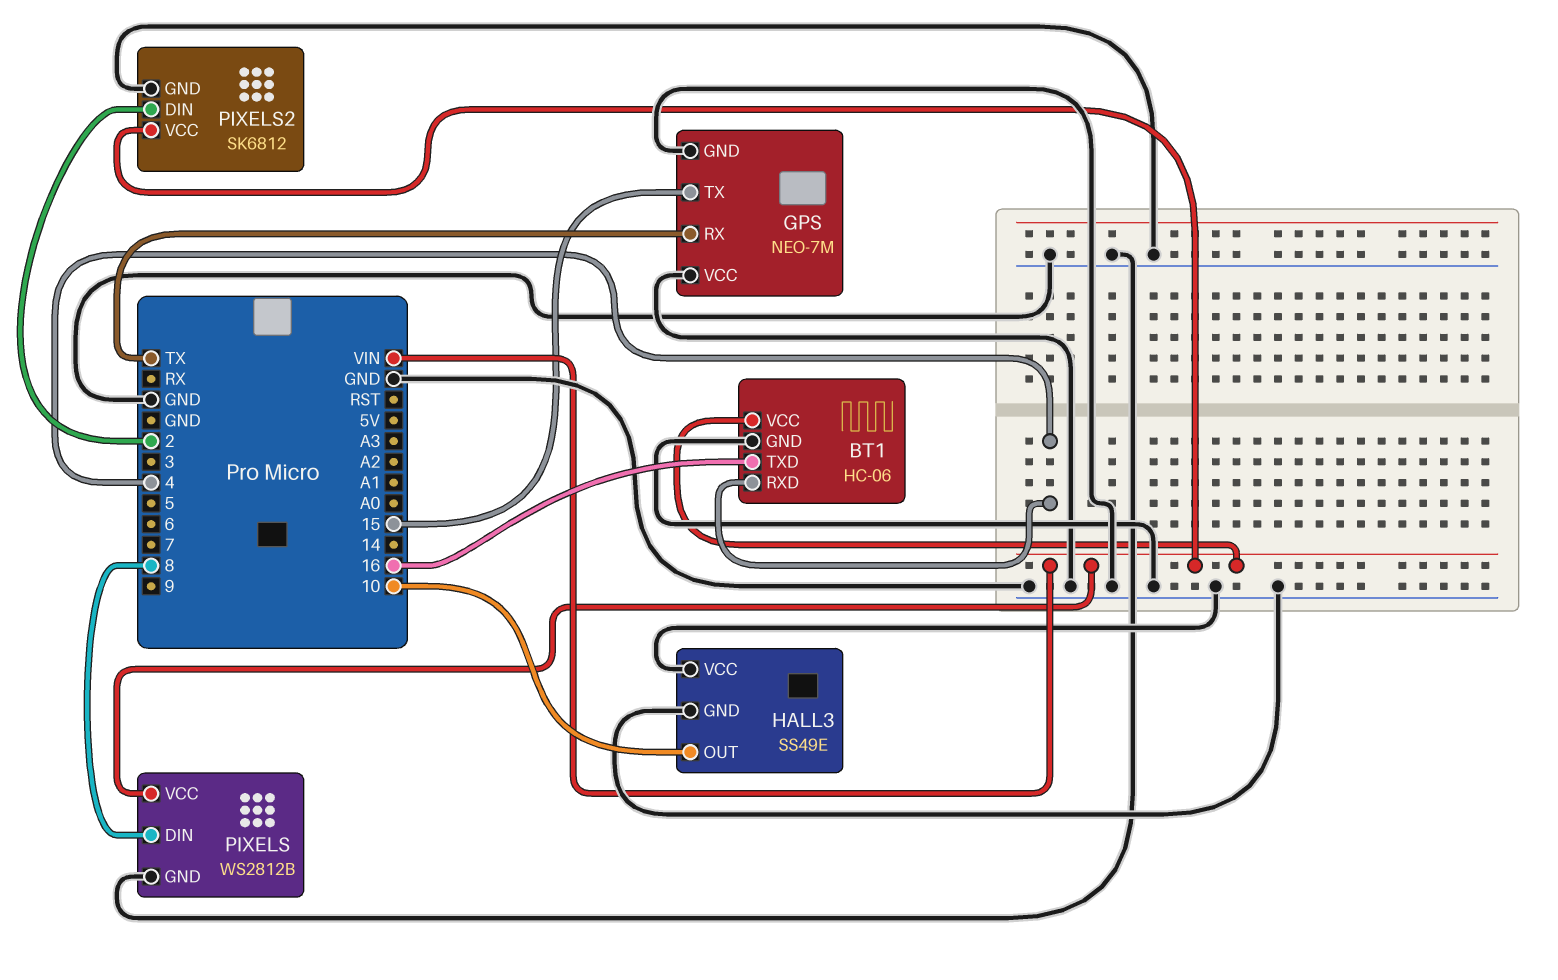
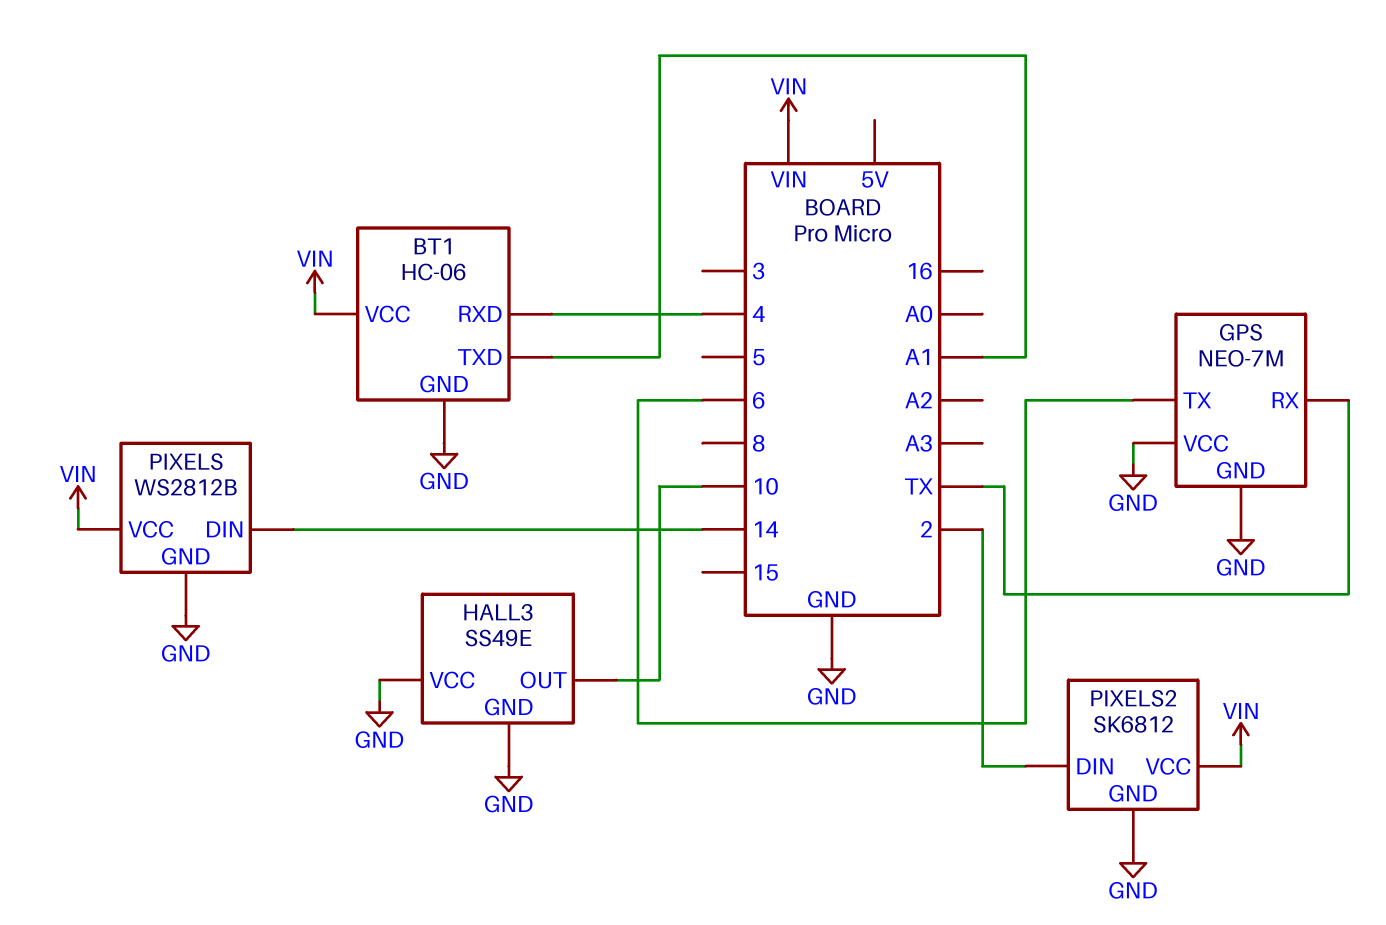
BT1 pin TXD: 16 -> A1
GPS pin TX: 15 -> 6
PIXELS pin DIN: 8 -> 14

